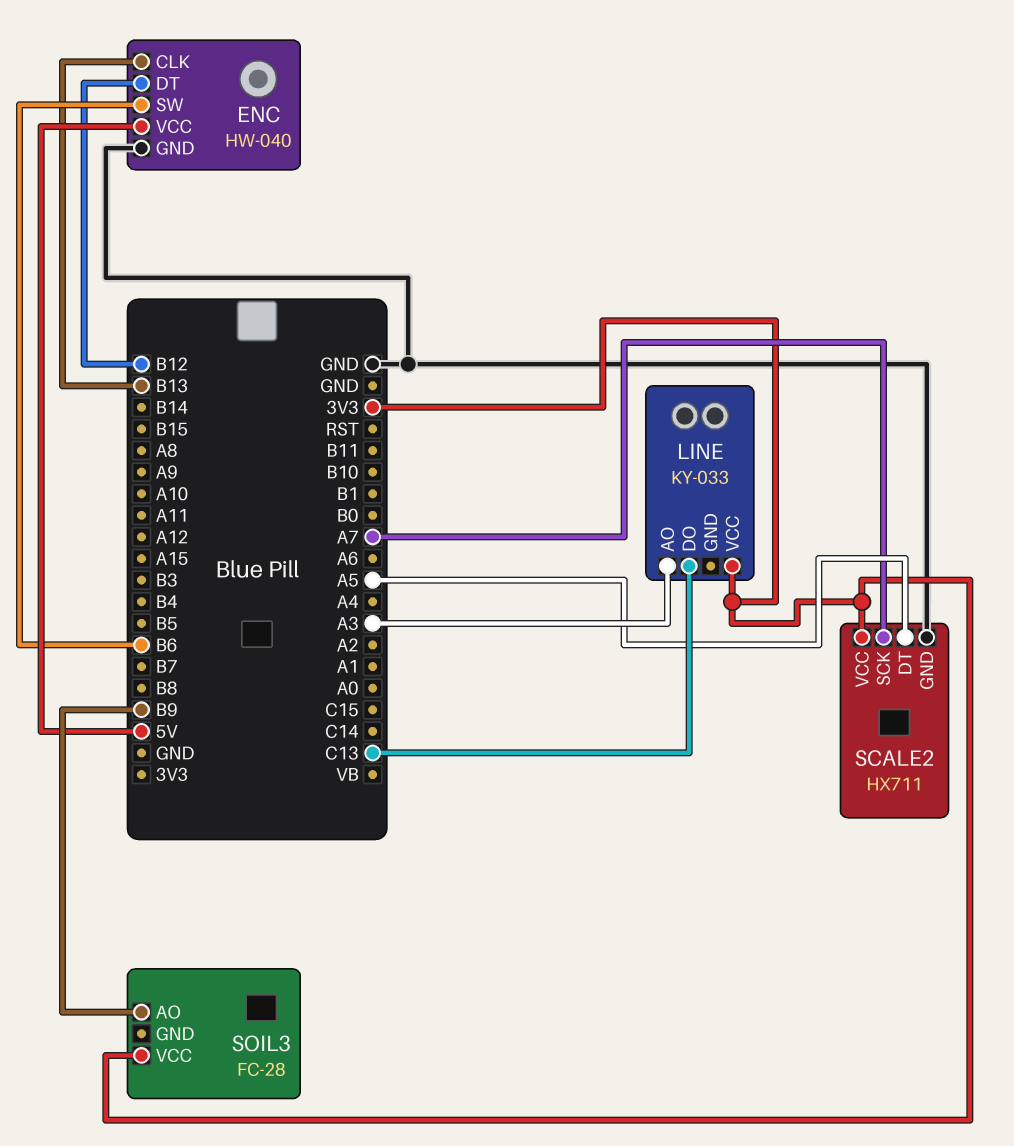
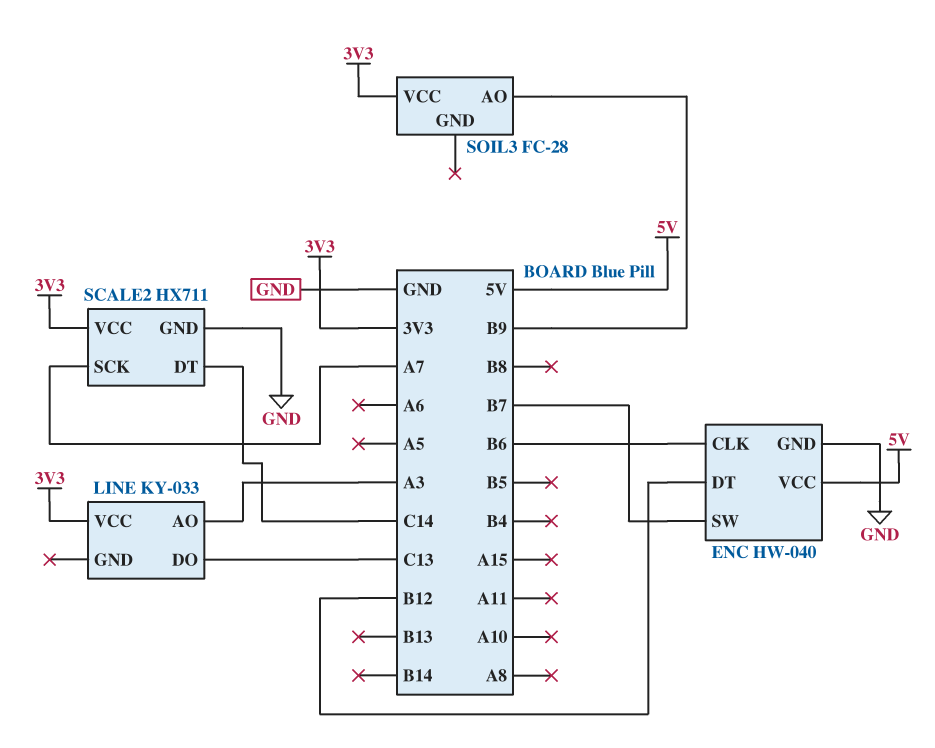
ENC pin CLK: B13 -> B6
ENC pin SW: B6 -> B7
SCALE2 pin DT: A5 -> C14

